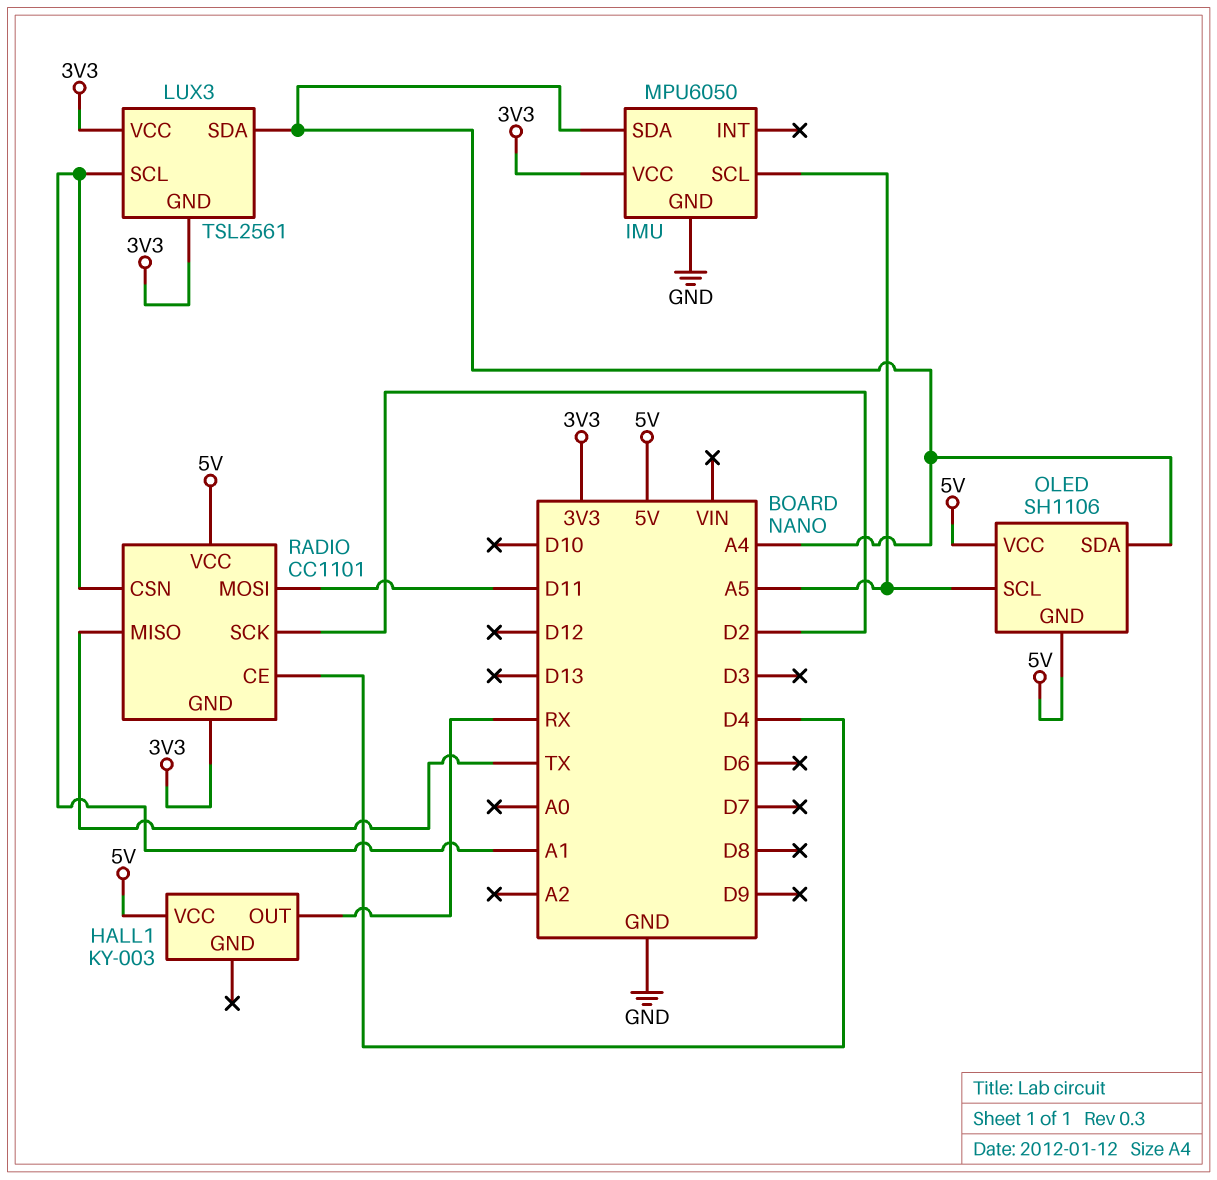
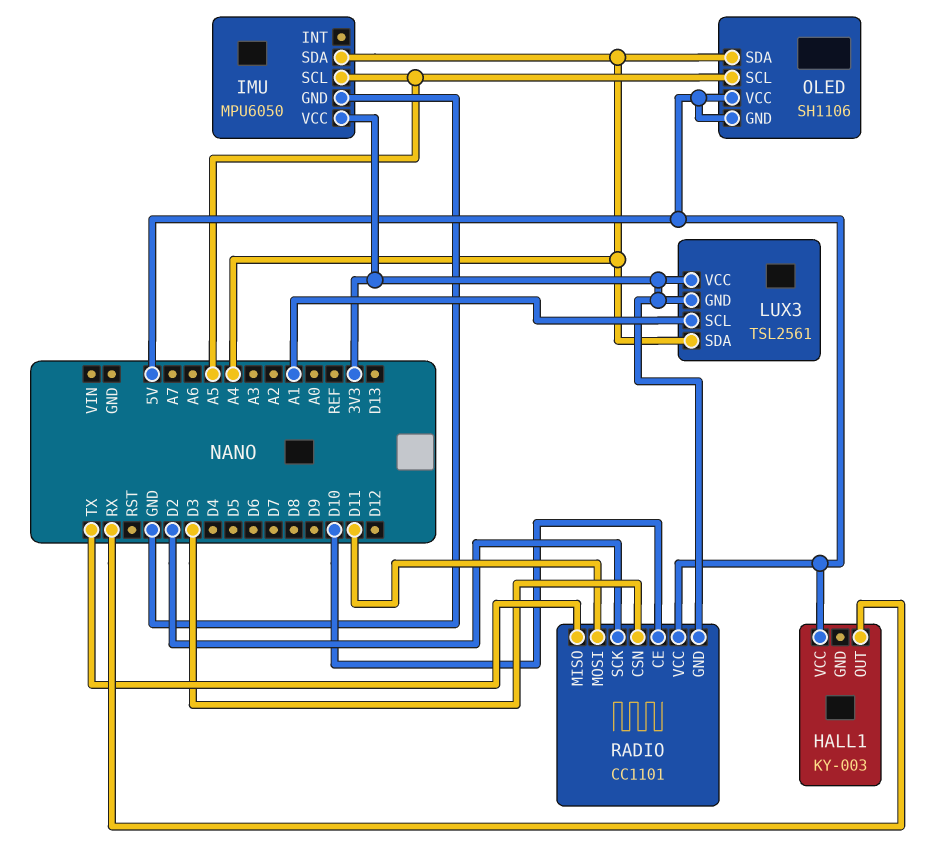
RADIO pin CE: D4 -> D10
RADIO pin CSN: A1 -> D3

